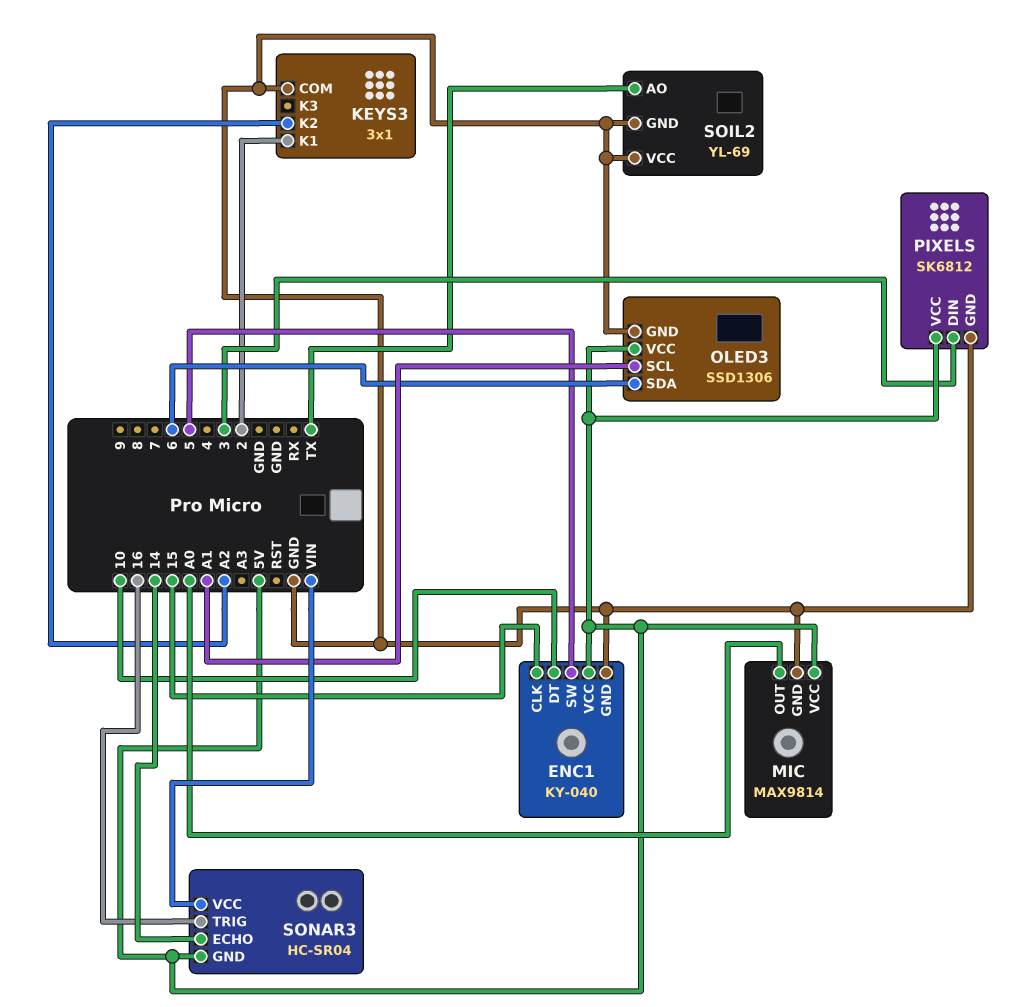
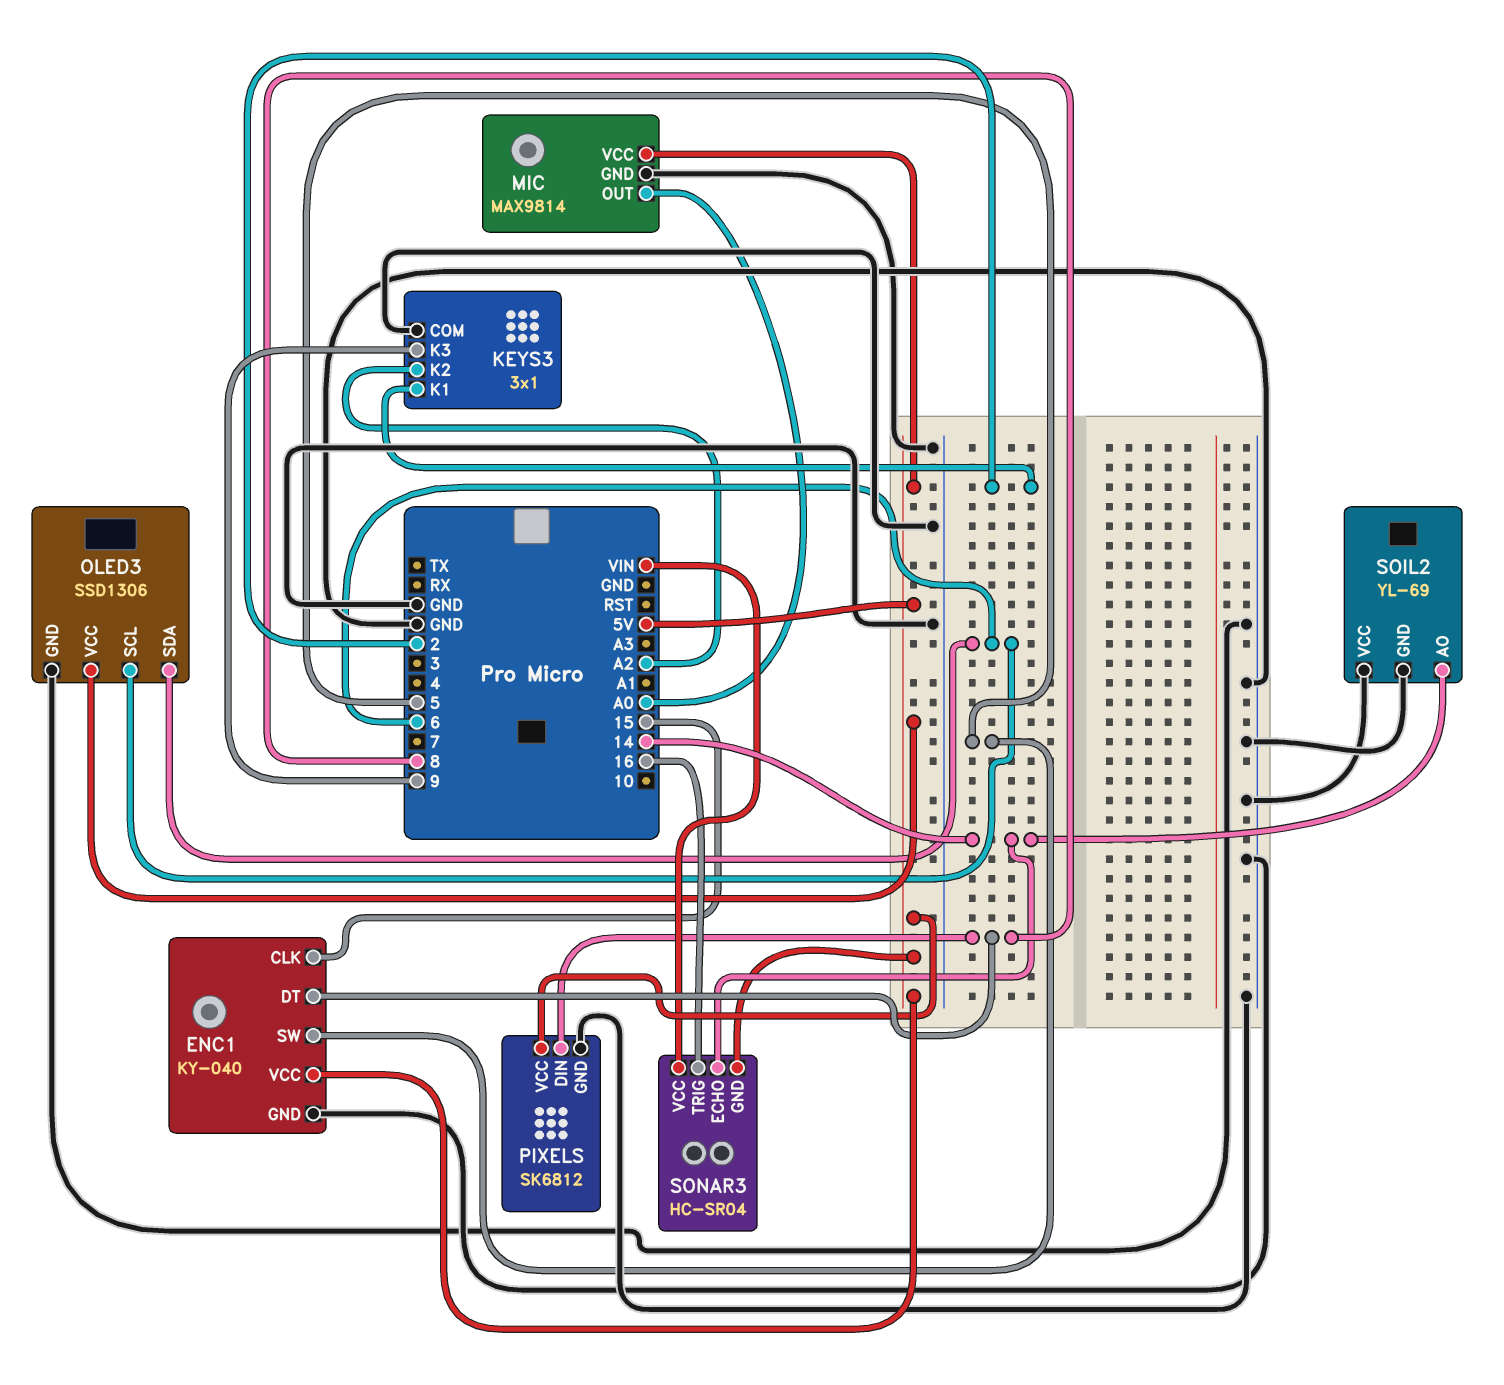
ENC1 pin DT: 10 -> 8
KEYS3 pin K3: none -> 9
OLED3 pin SCL: A1 -> 6
PIXELS pin DIN: 3 -> 8
SOIL2 pin AO: TX -> 14

